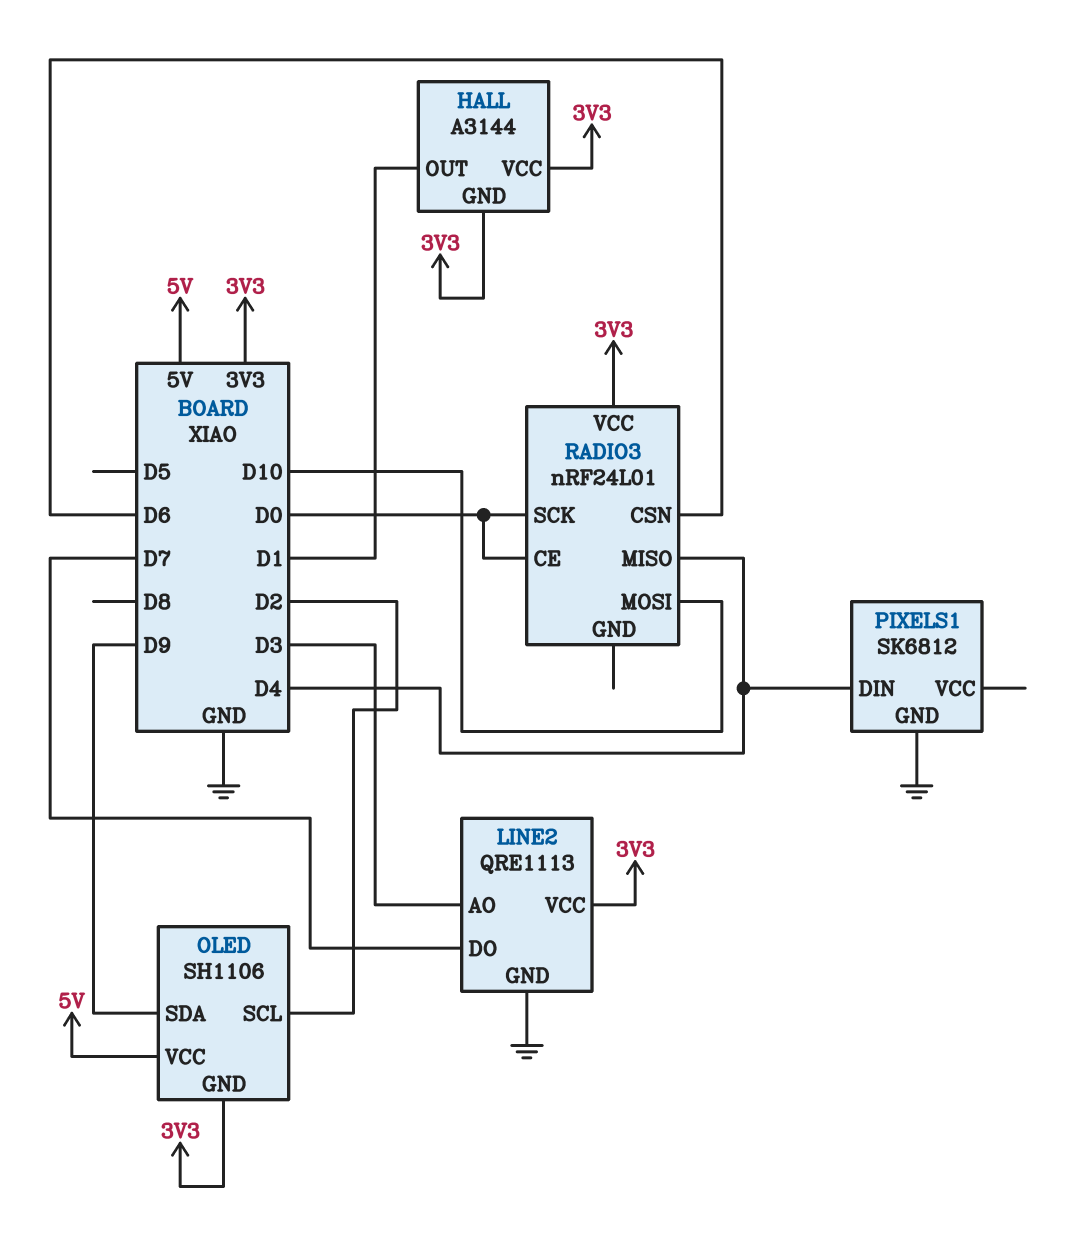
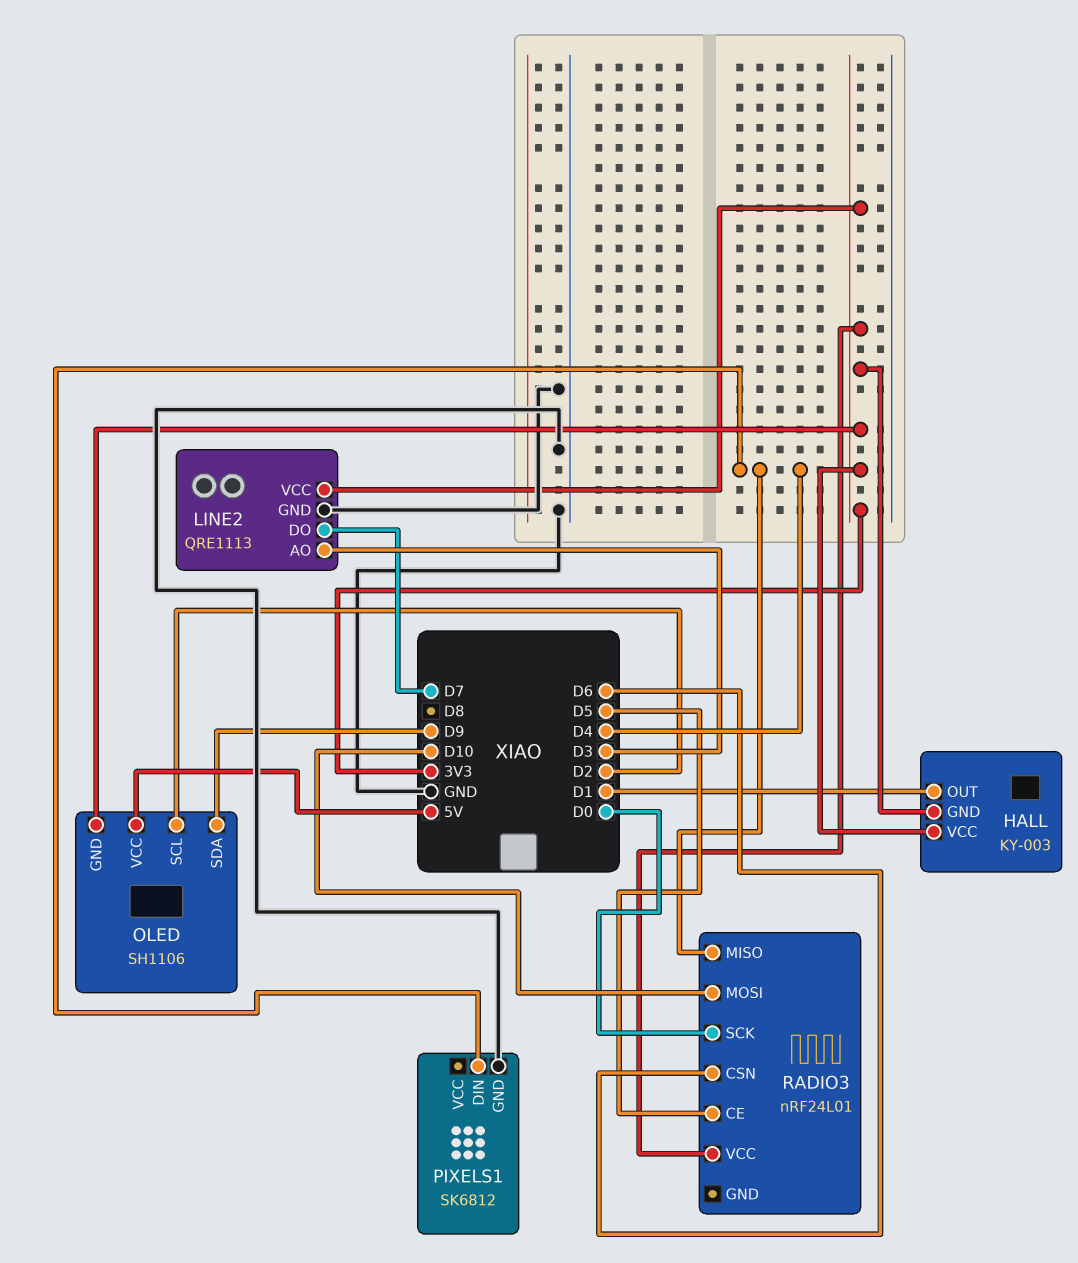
HALL: A3144 -> KY-003
RADIO3 pin CE: D0 -> D5

